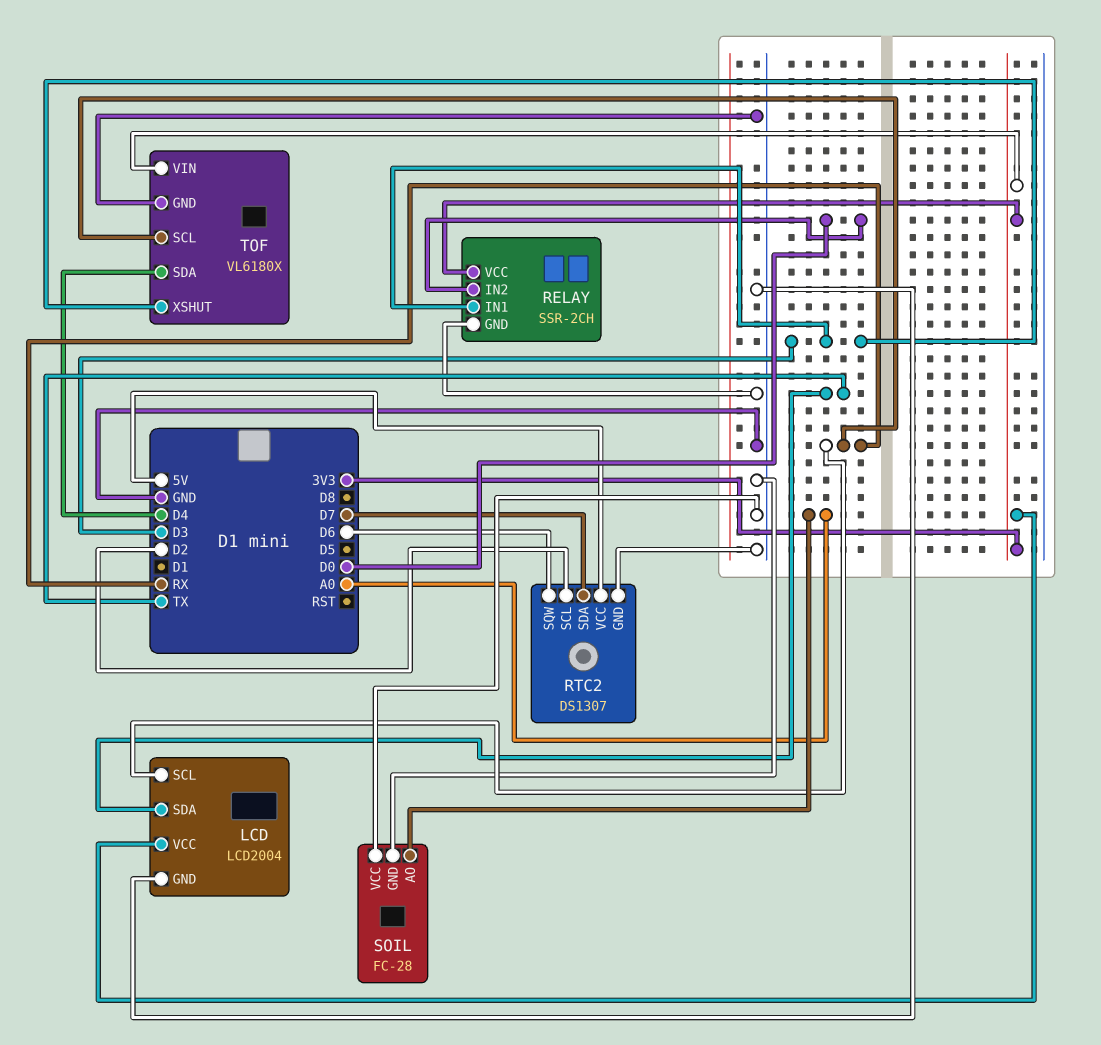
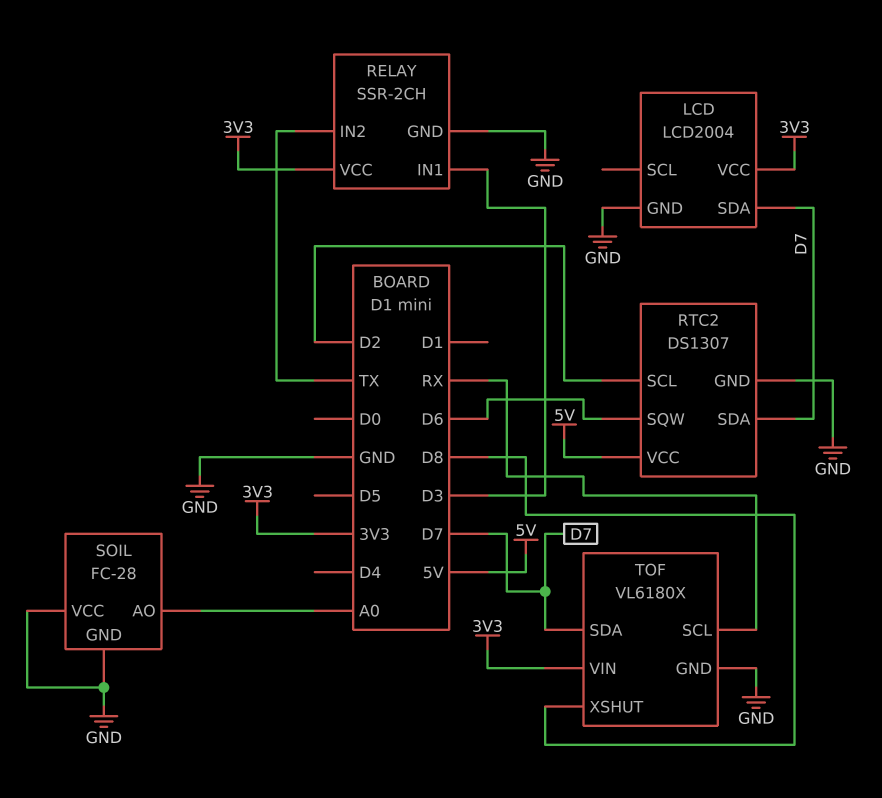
LCD pin SCL: RX -> none
LCD pin SDA: TX -> D7
RELAY pin IN2: D0 -> TX
TOF pin SDA: D4 -> D7
TOF pin XSHUT: D3 -> D8

